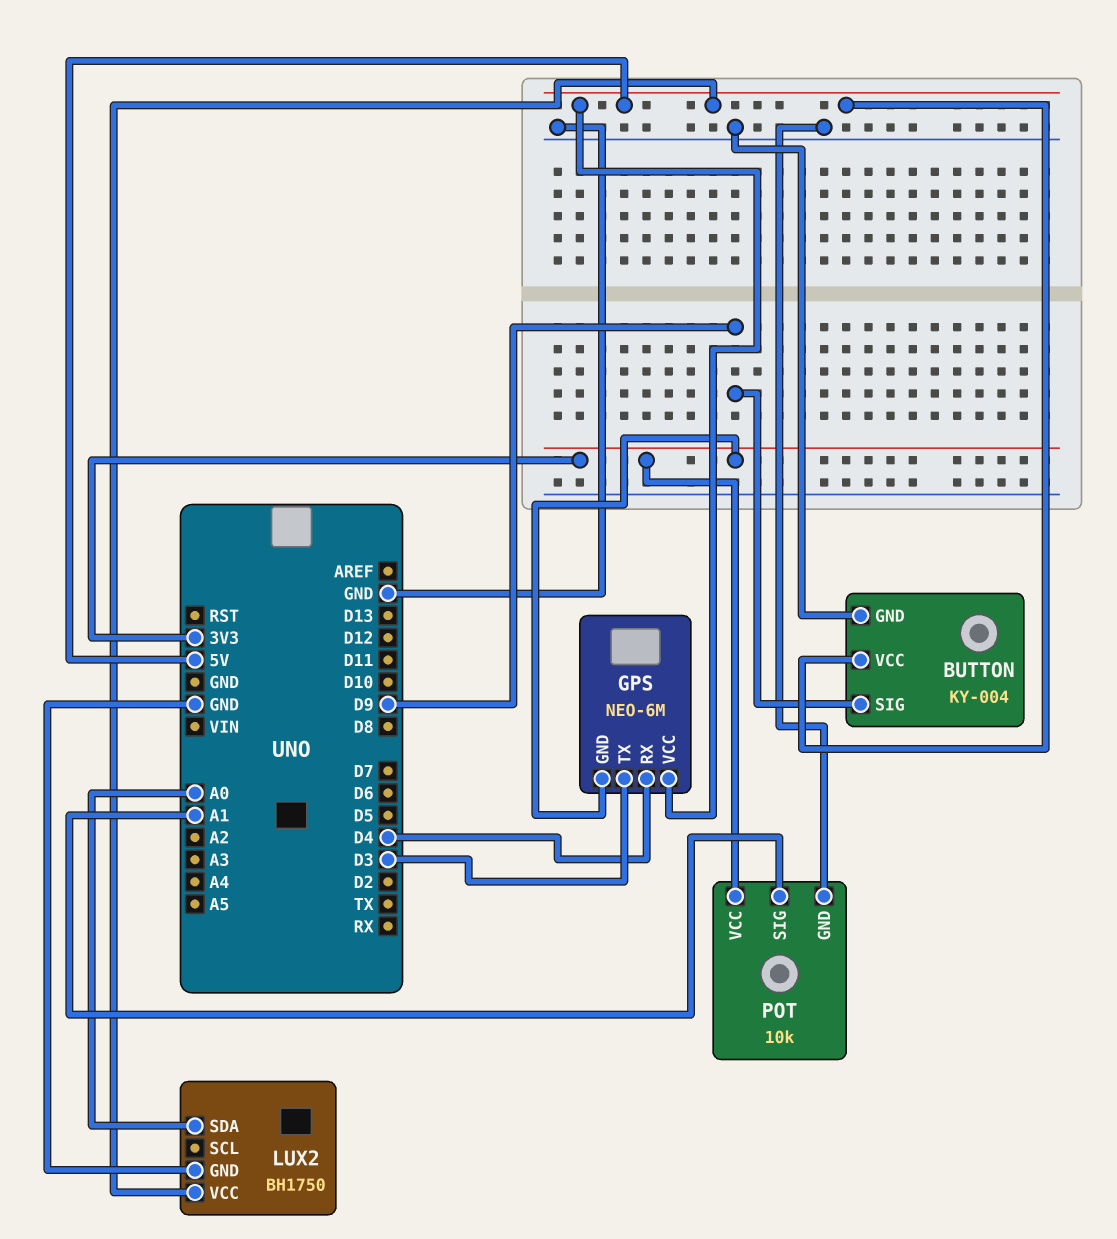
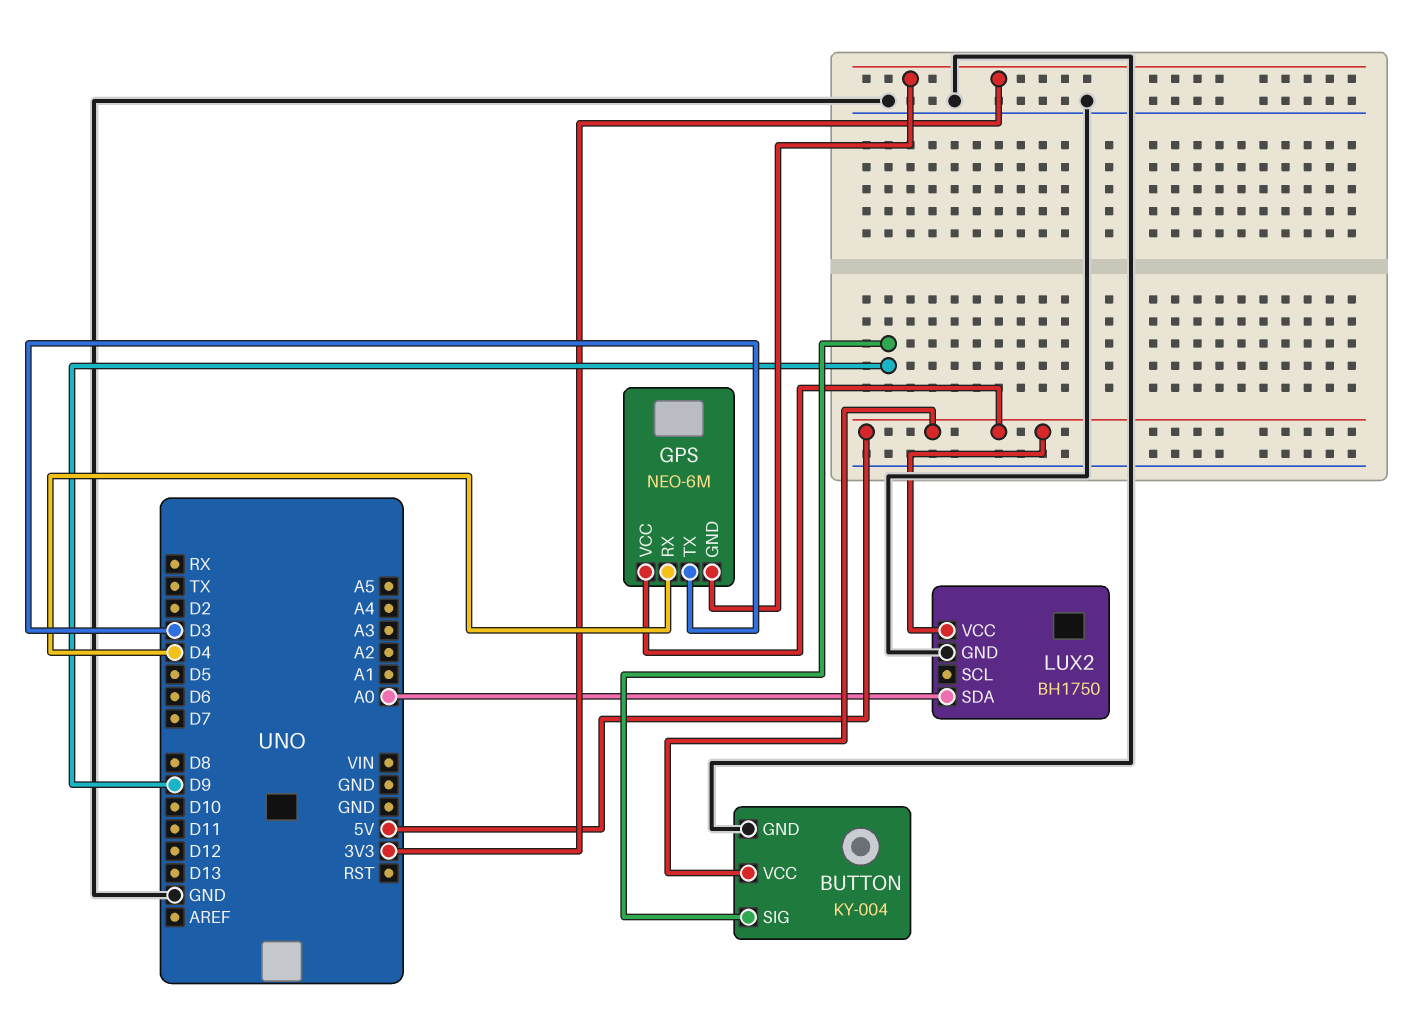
POT: 10k -> none
POT pin GND: GND -> none
POT pin SIG: A1 -> none
POT pin VCC: 3V3 -> none

